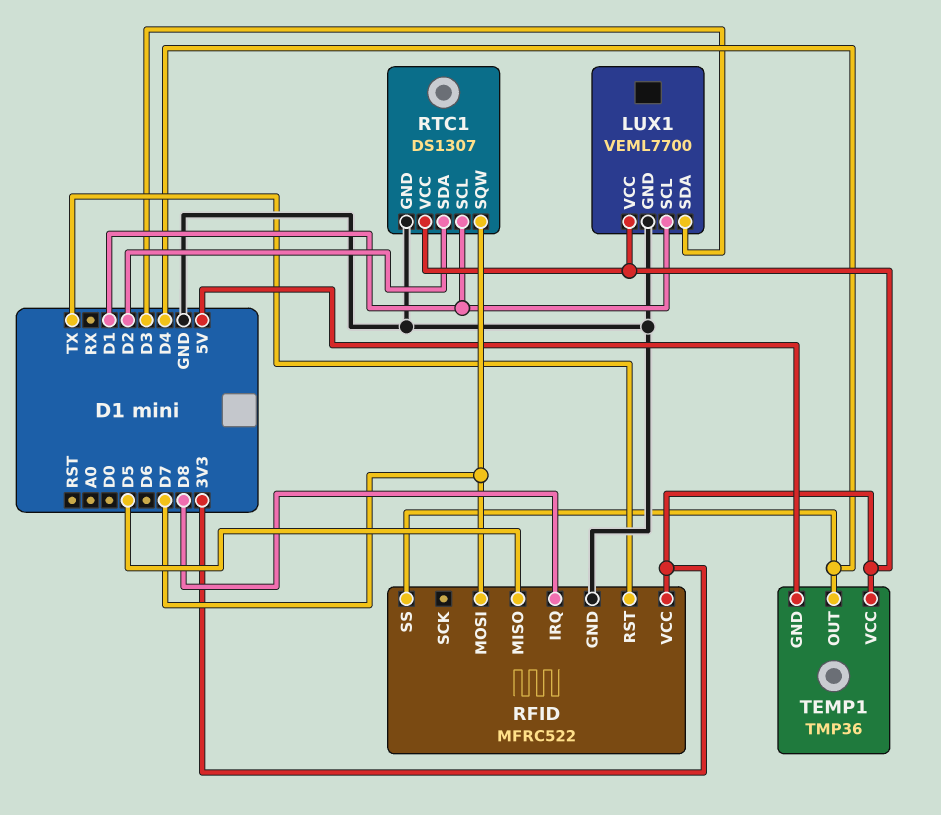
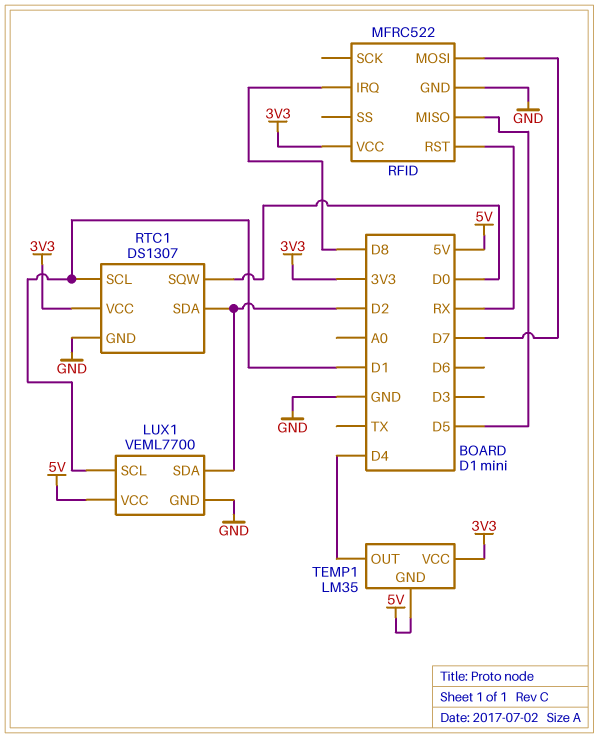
LUX1 pin SDA: D3 -> D2
LUX1 pin VCC: 3V3 -> 5V
RFID pin RST: TX -> RX
RFID pin SS: D4 -> none
RTC1 pin SQW: D7 -> D0
TEMP1: TMP36 -> LM35

